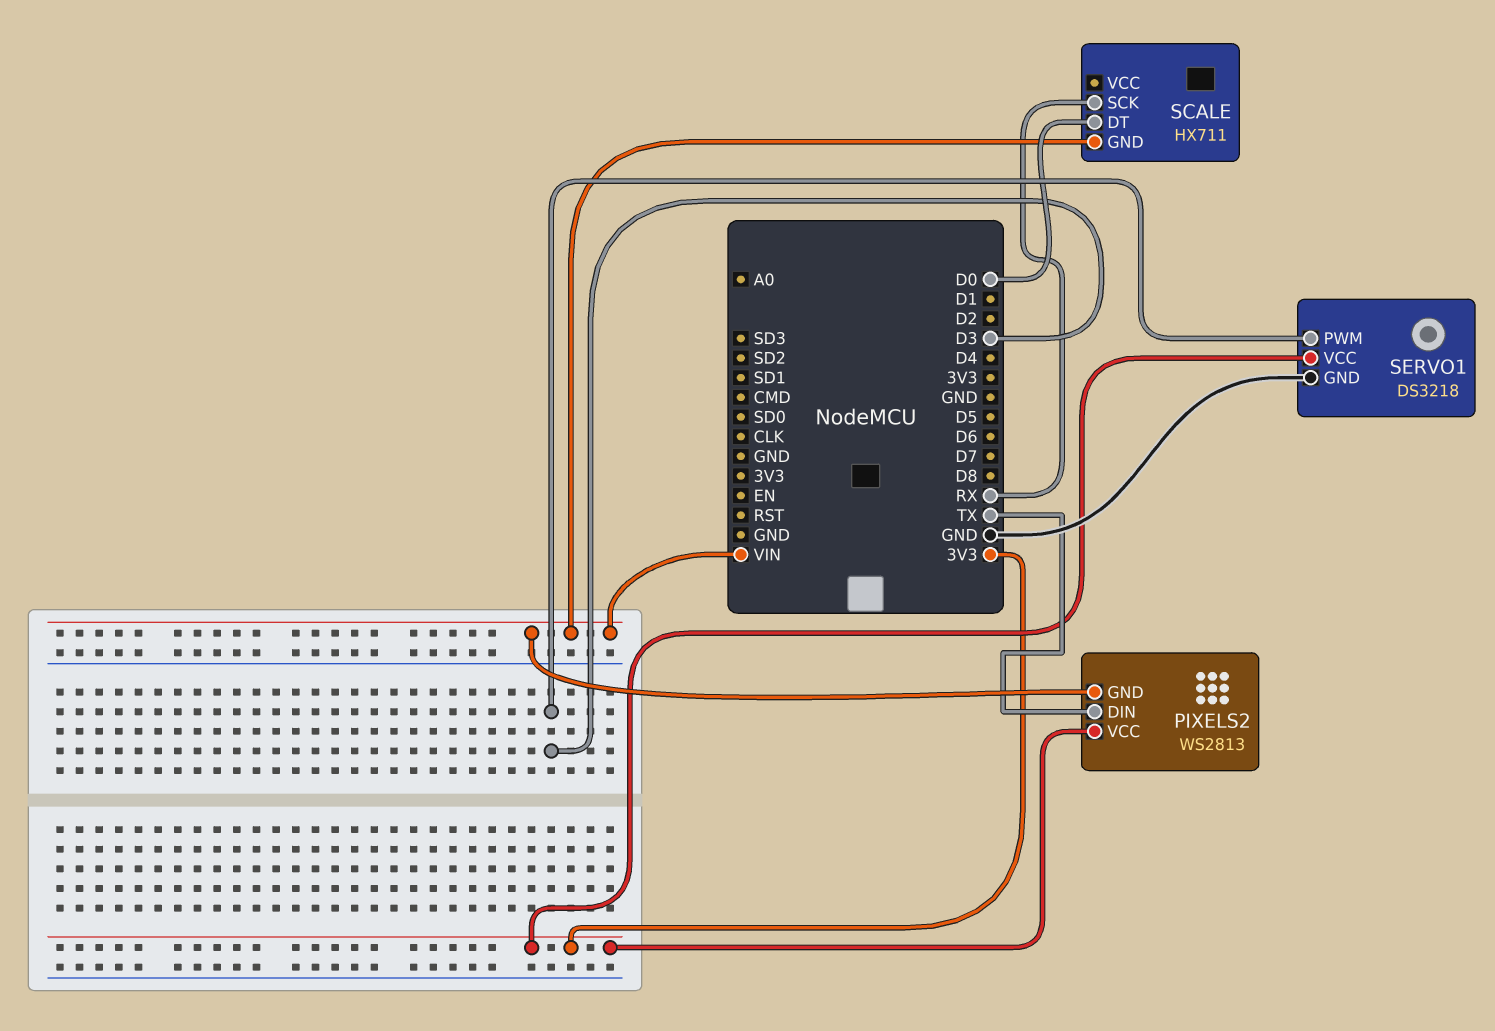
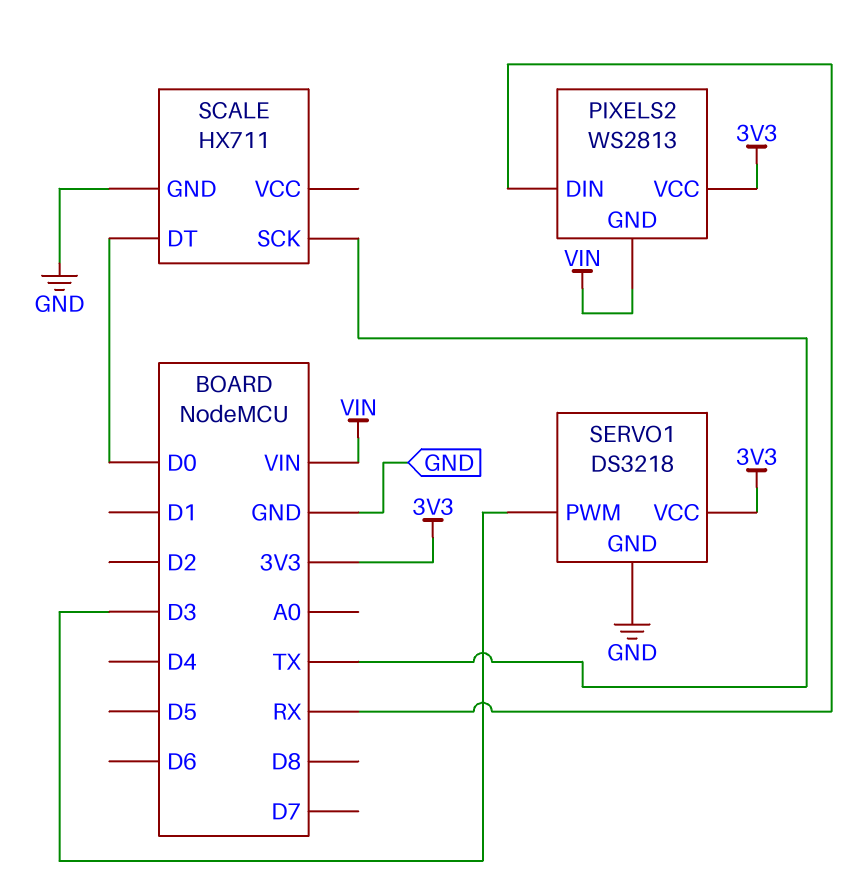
PIXELS2 pin DIN: TX -> RX
SCALE pin GND: VIN -> GND
SCALE pin SCK: RX -> TX

